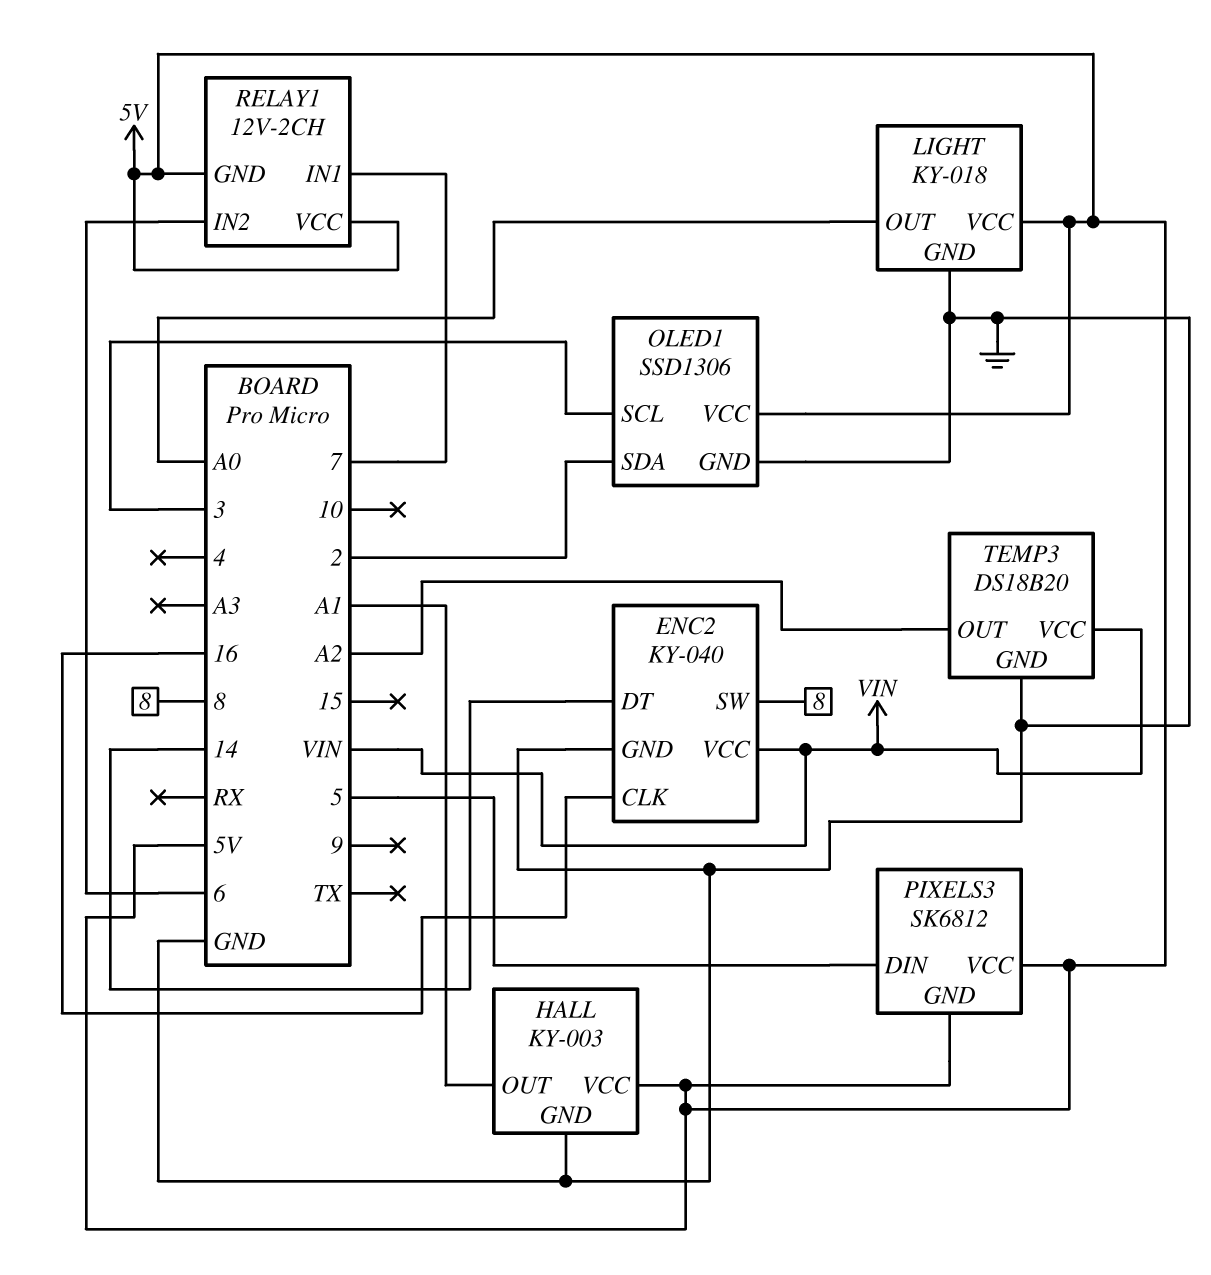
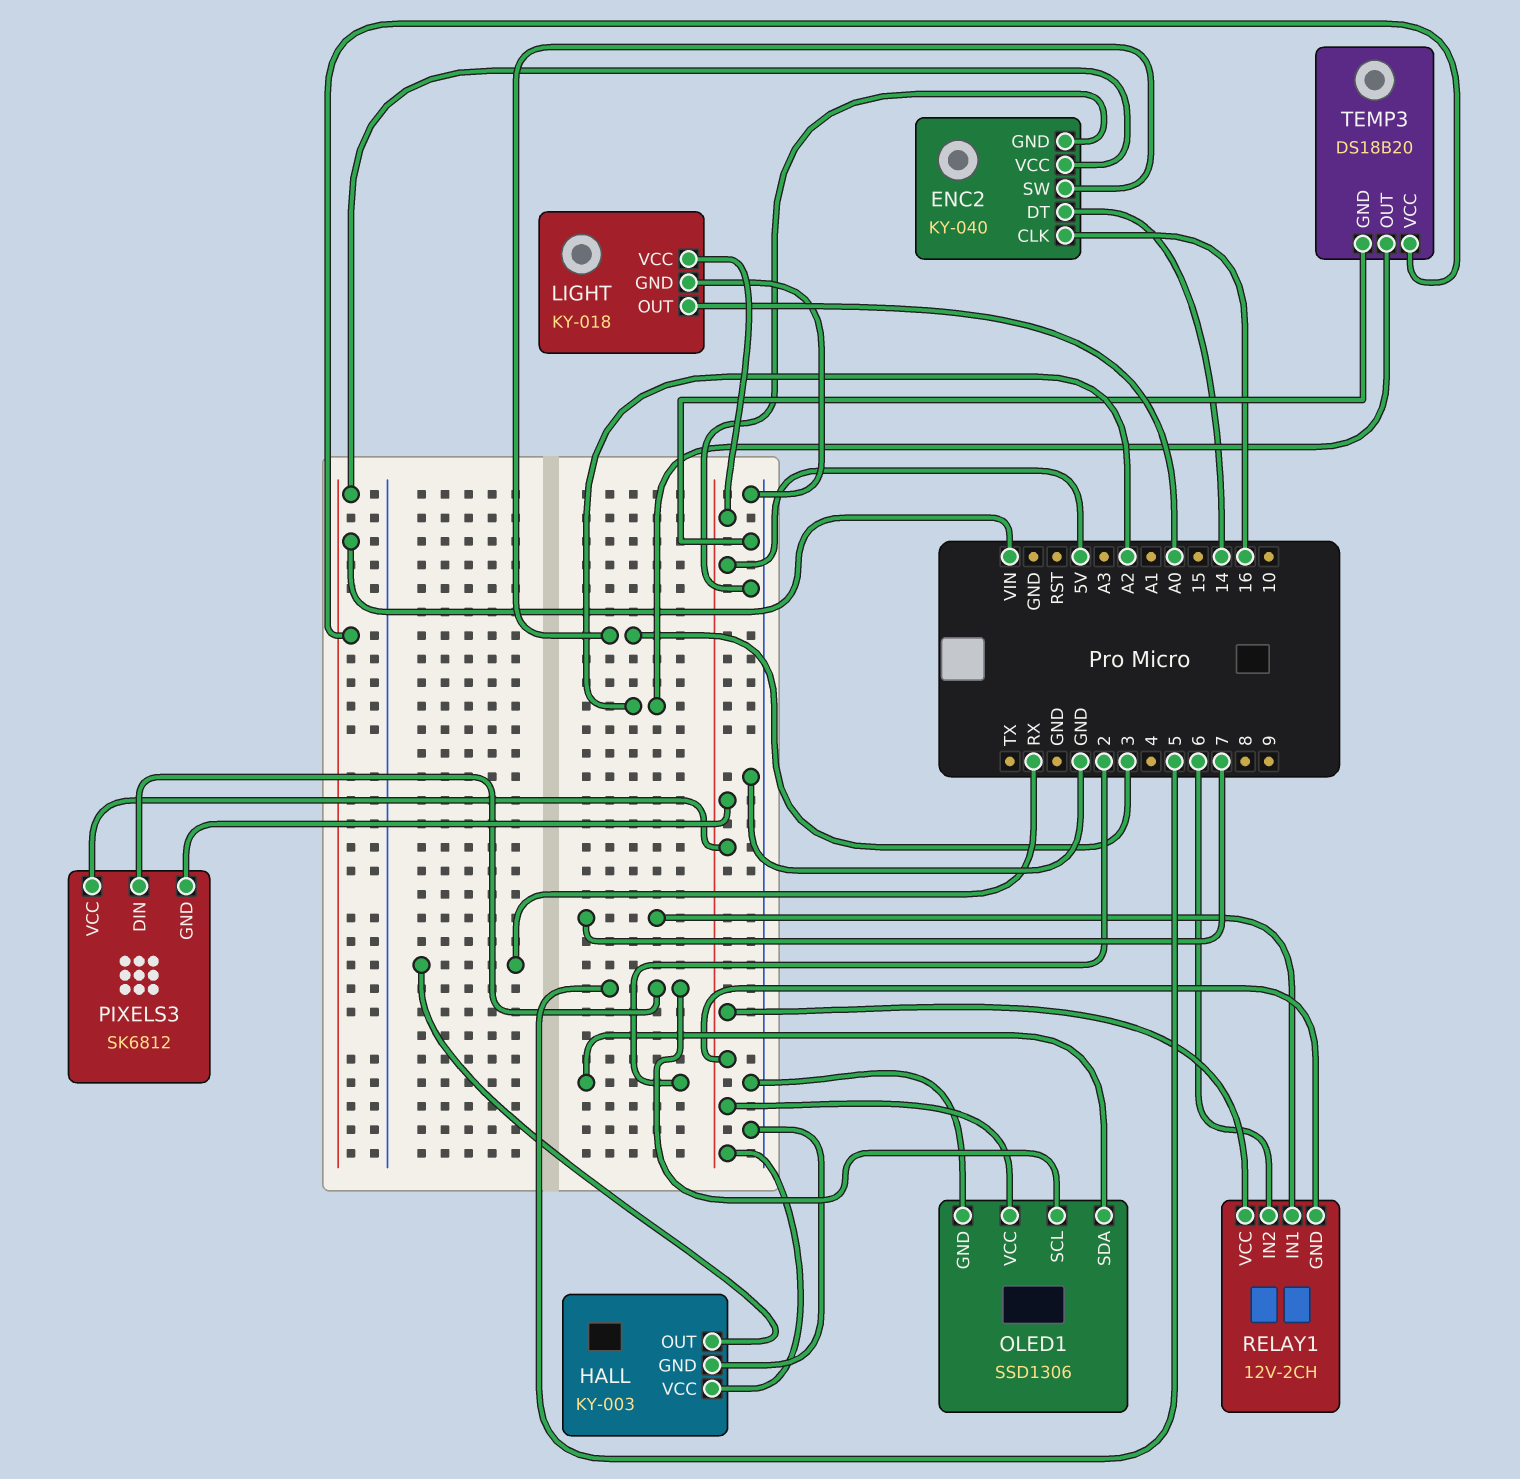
ENC2 pin SW: 8 -> 3
HALL pin OUT: A1 -> RX
OLED1 pin SCL: 3 -> 5

